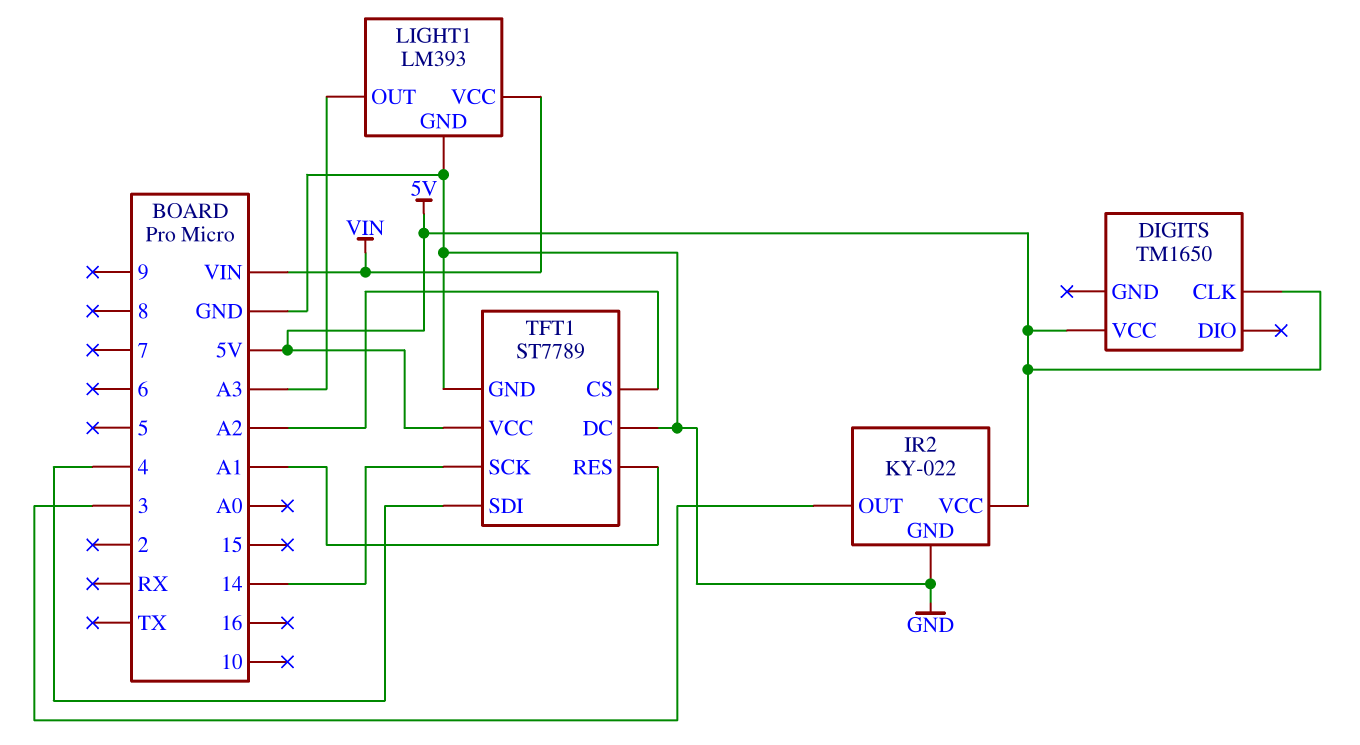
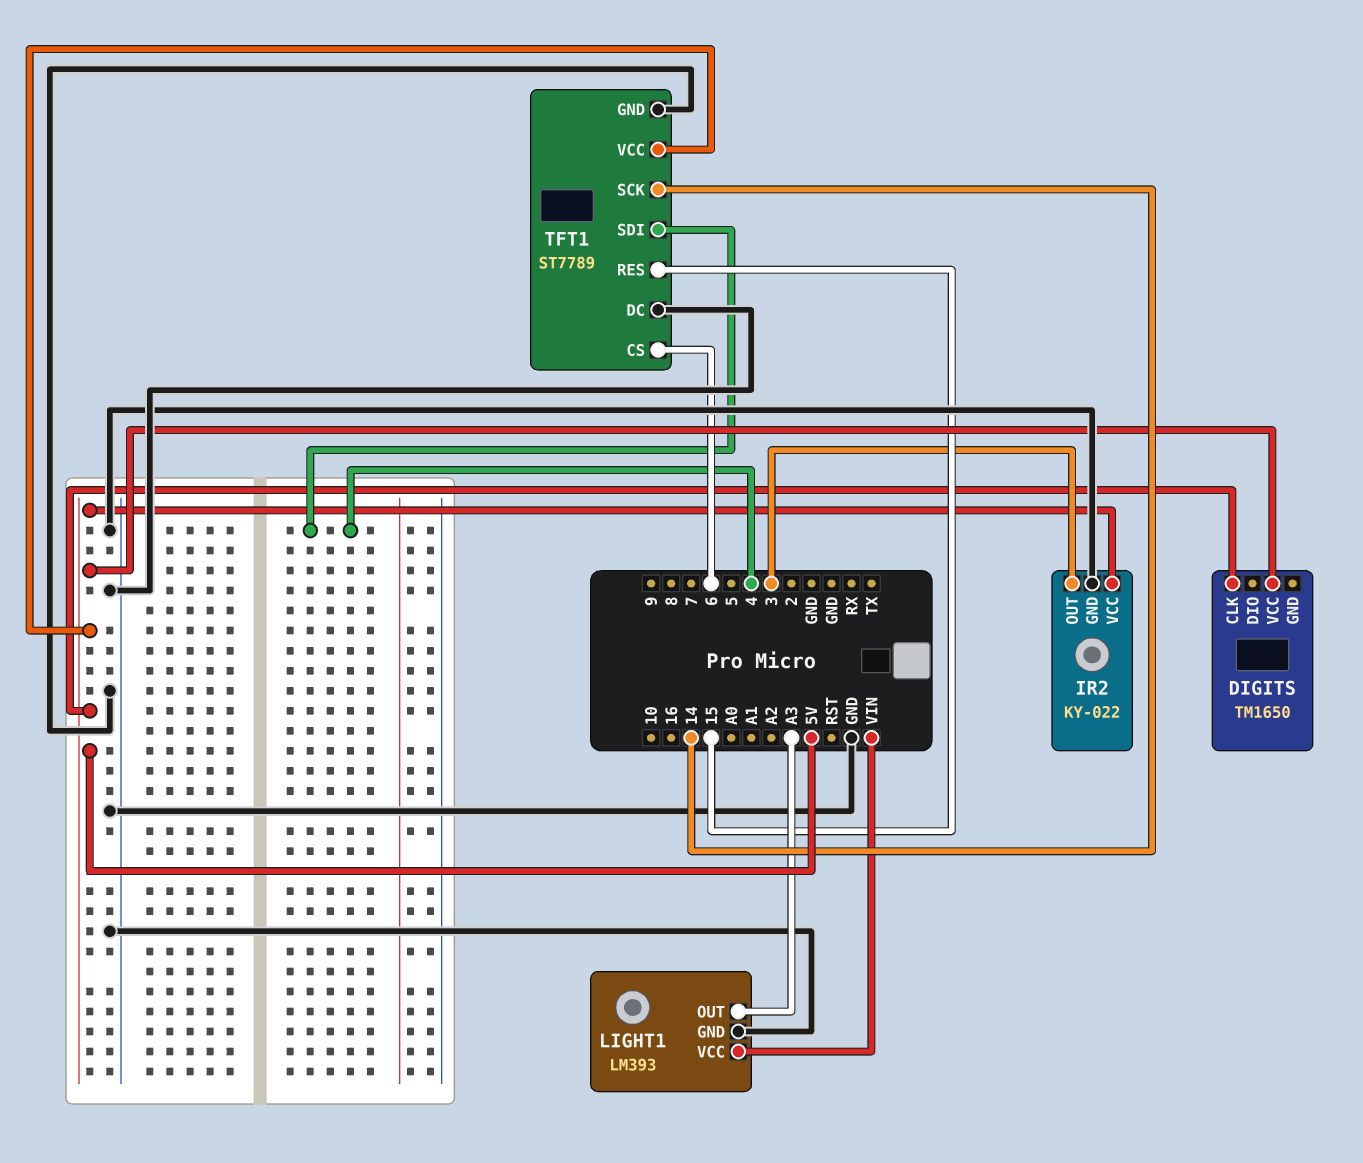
TFT1 pin CS: A2 -> 6
TFT1 pin RES: A1 -> 15

